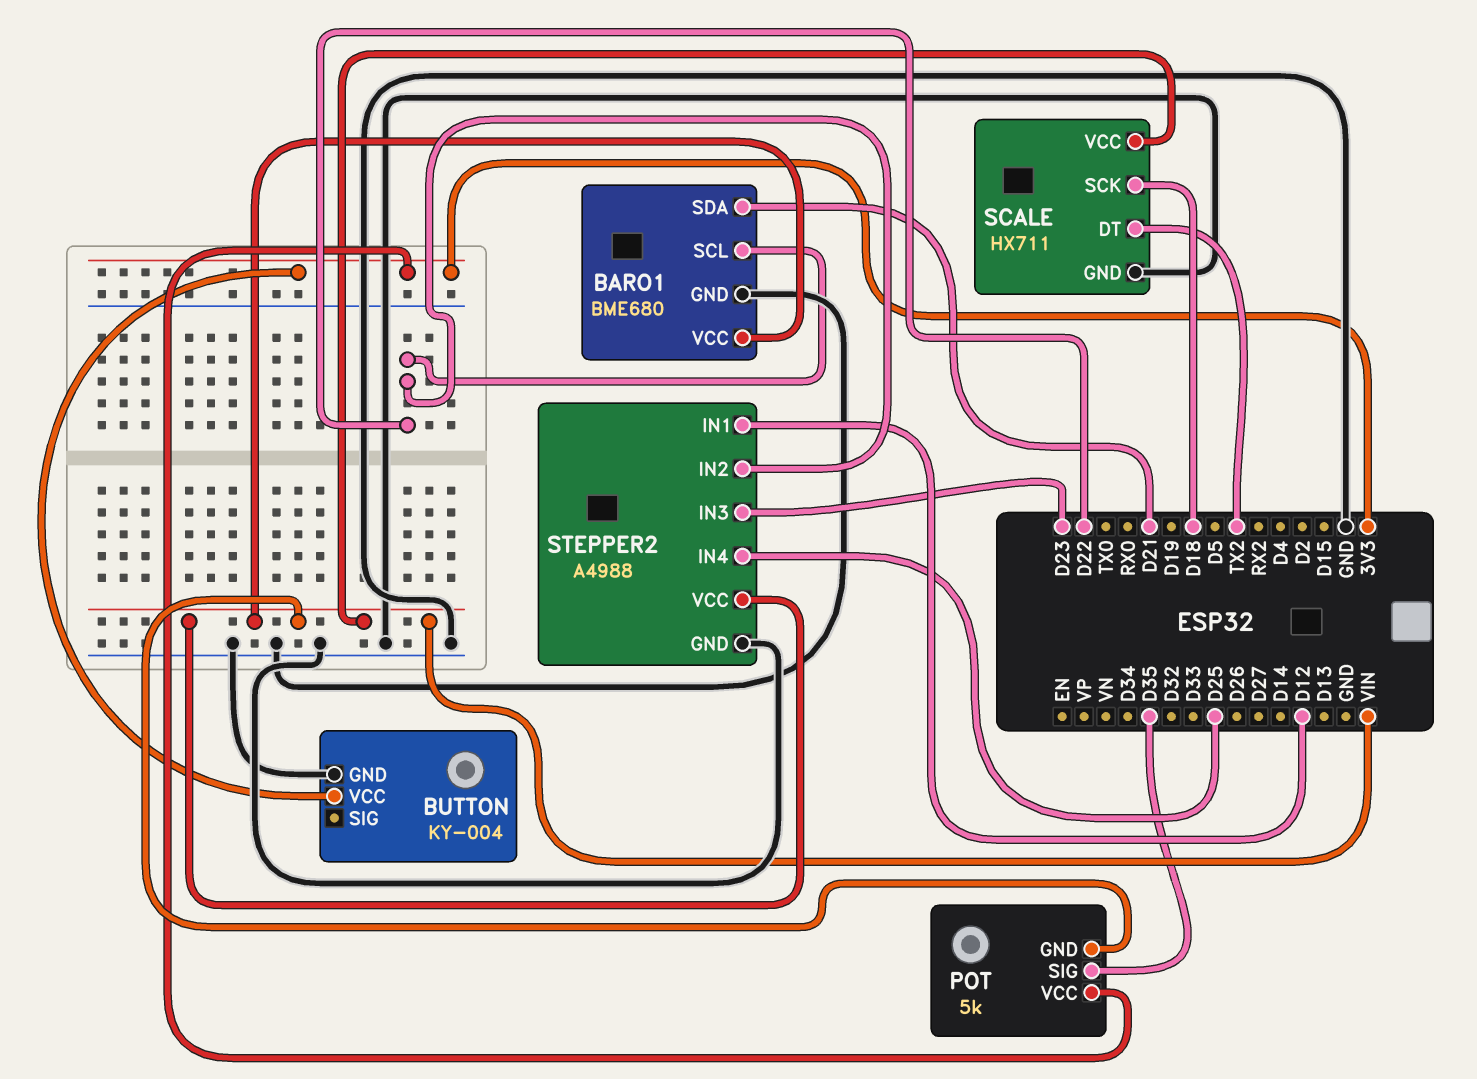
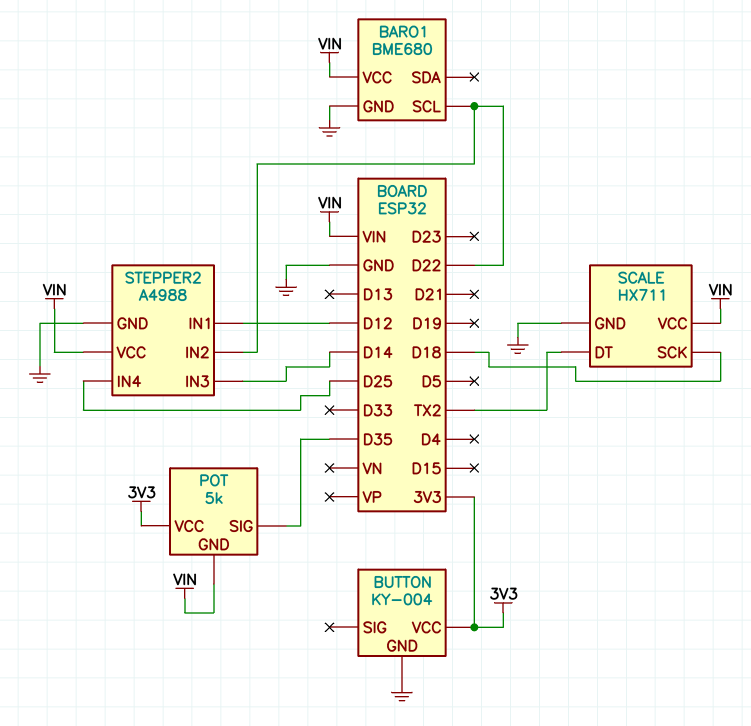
BARO1 pin SDA: D21 -> none
STEPPER2 pin IN3: D23 -> D14

